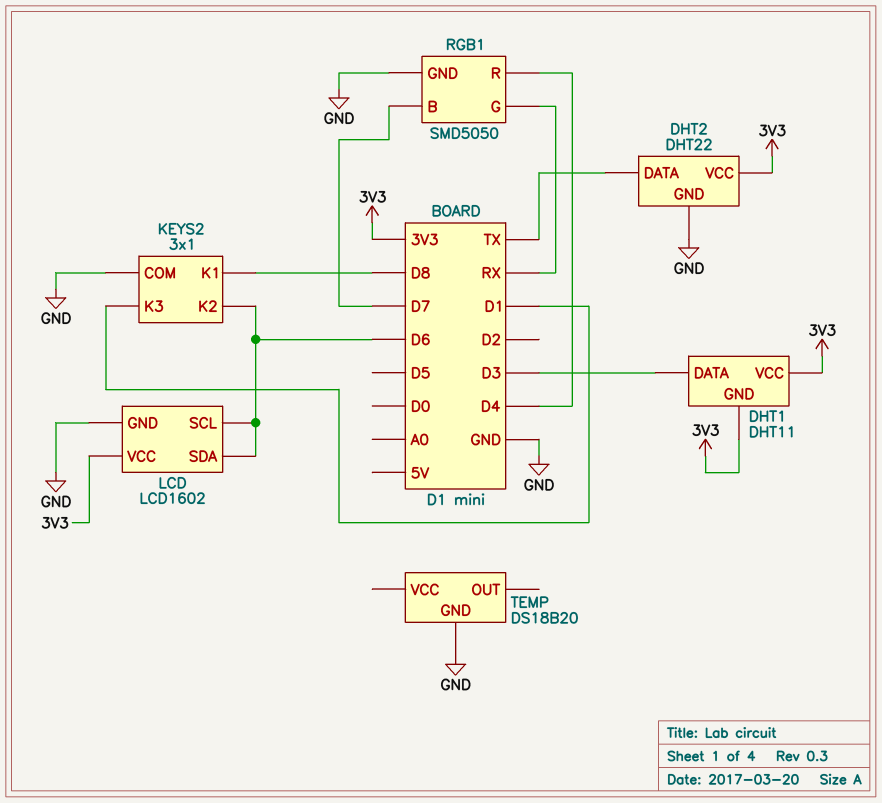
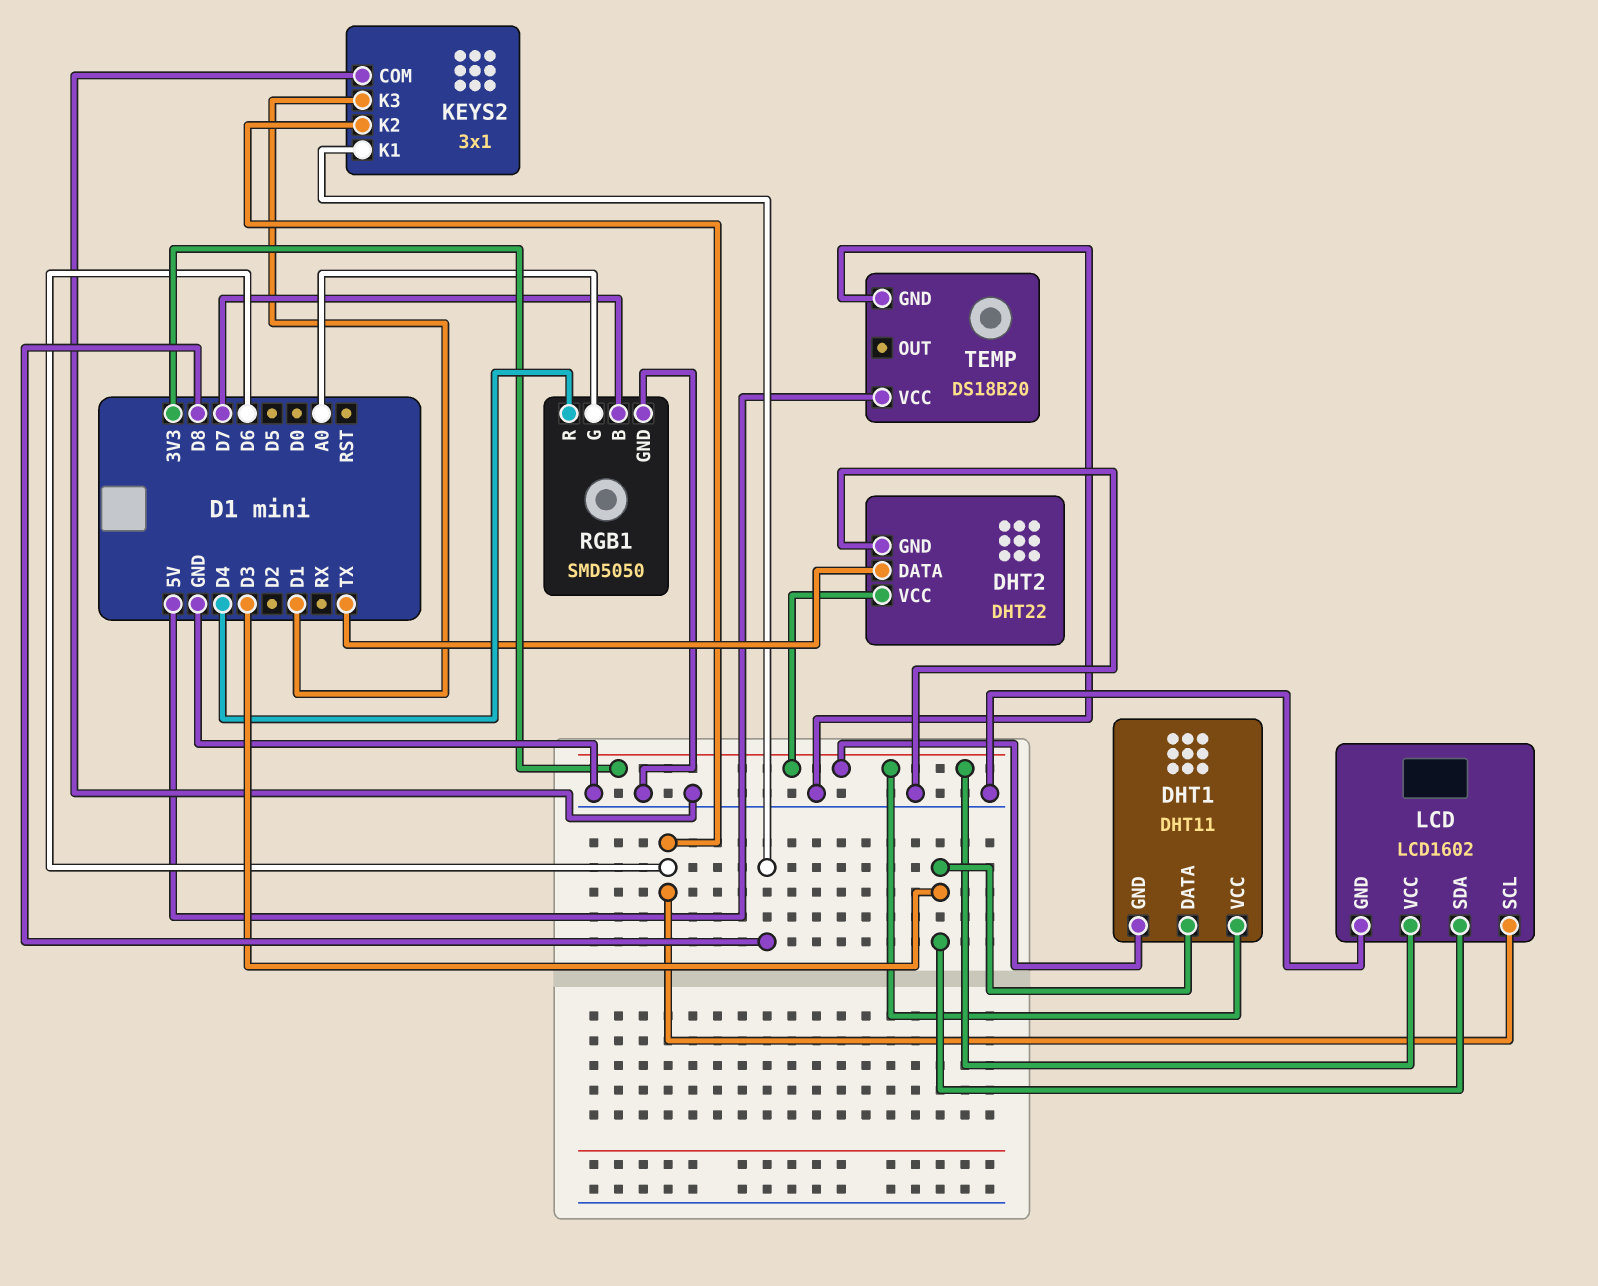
LCD pin SDA: D6 -> D3
RGB1 pin G: RX -> A0
TEMP pin VCC: none -> 5V

